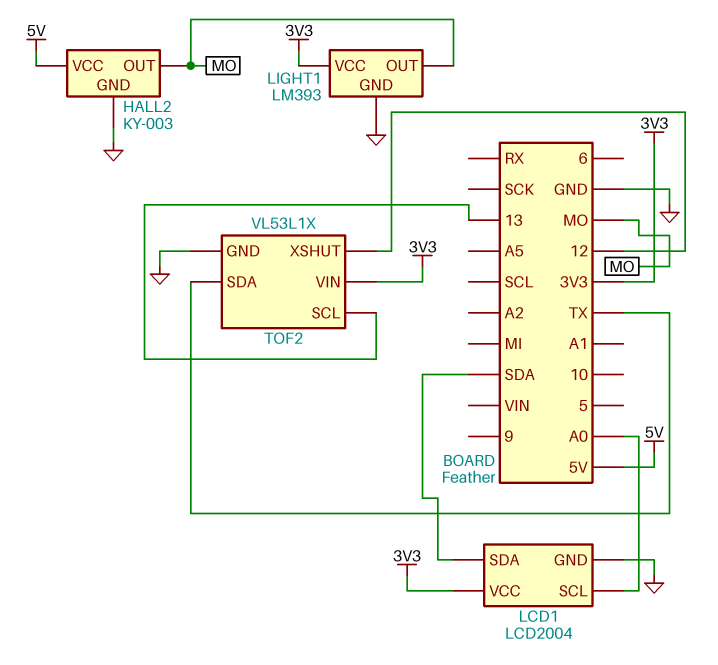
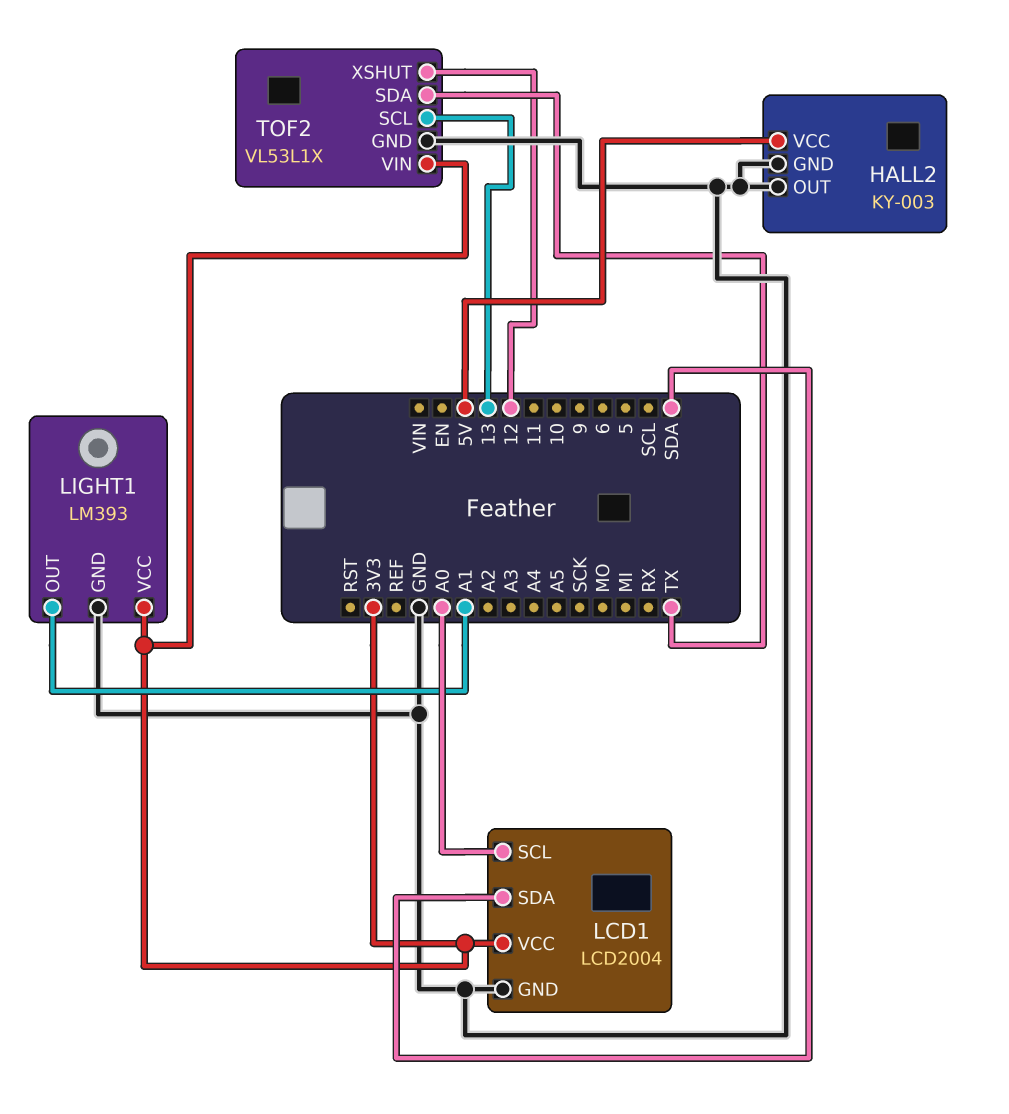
HALL2 pin OUT: MO -> GND
LIGHT1 pin OUT: MO -> A1

